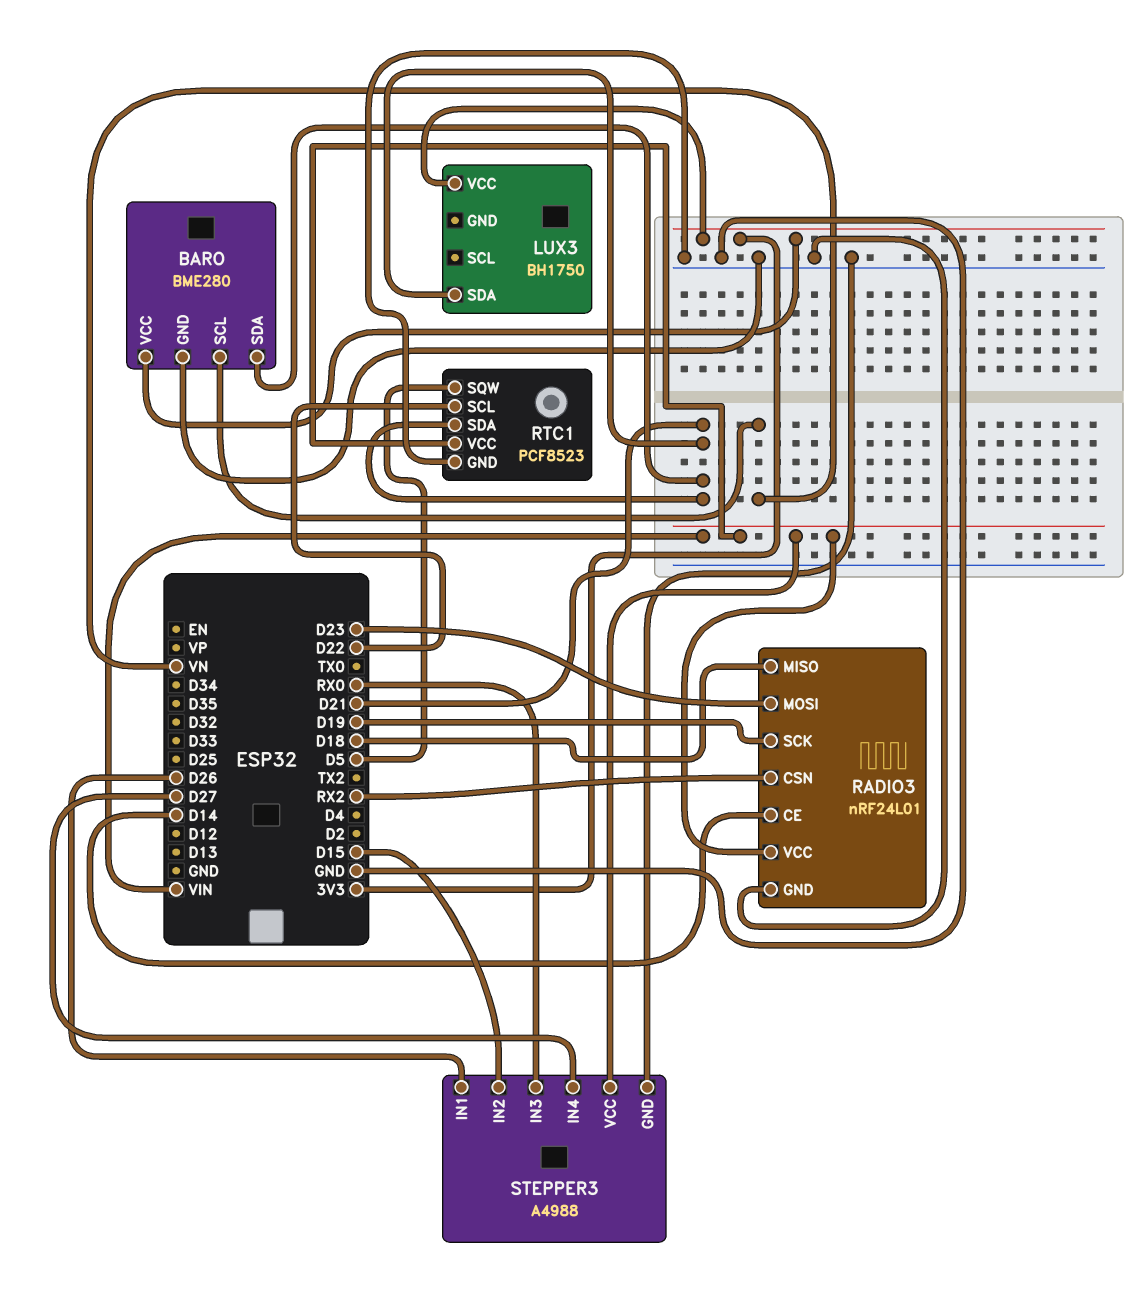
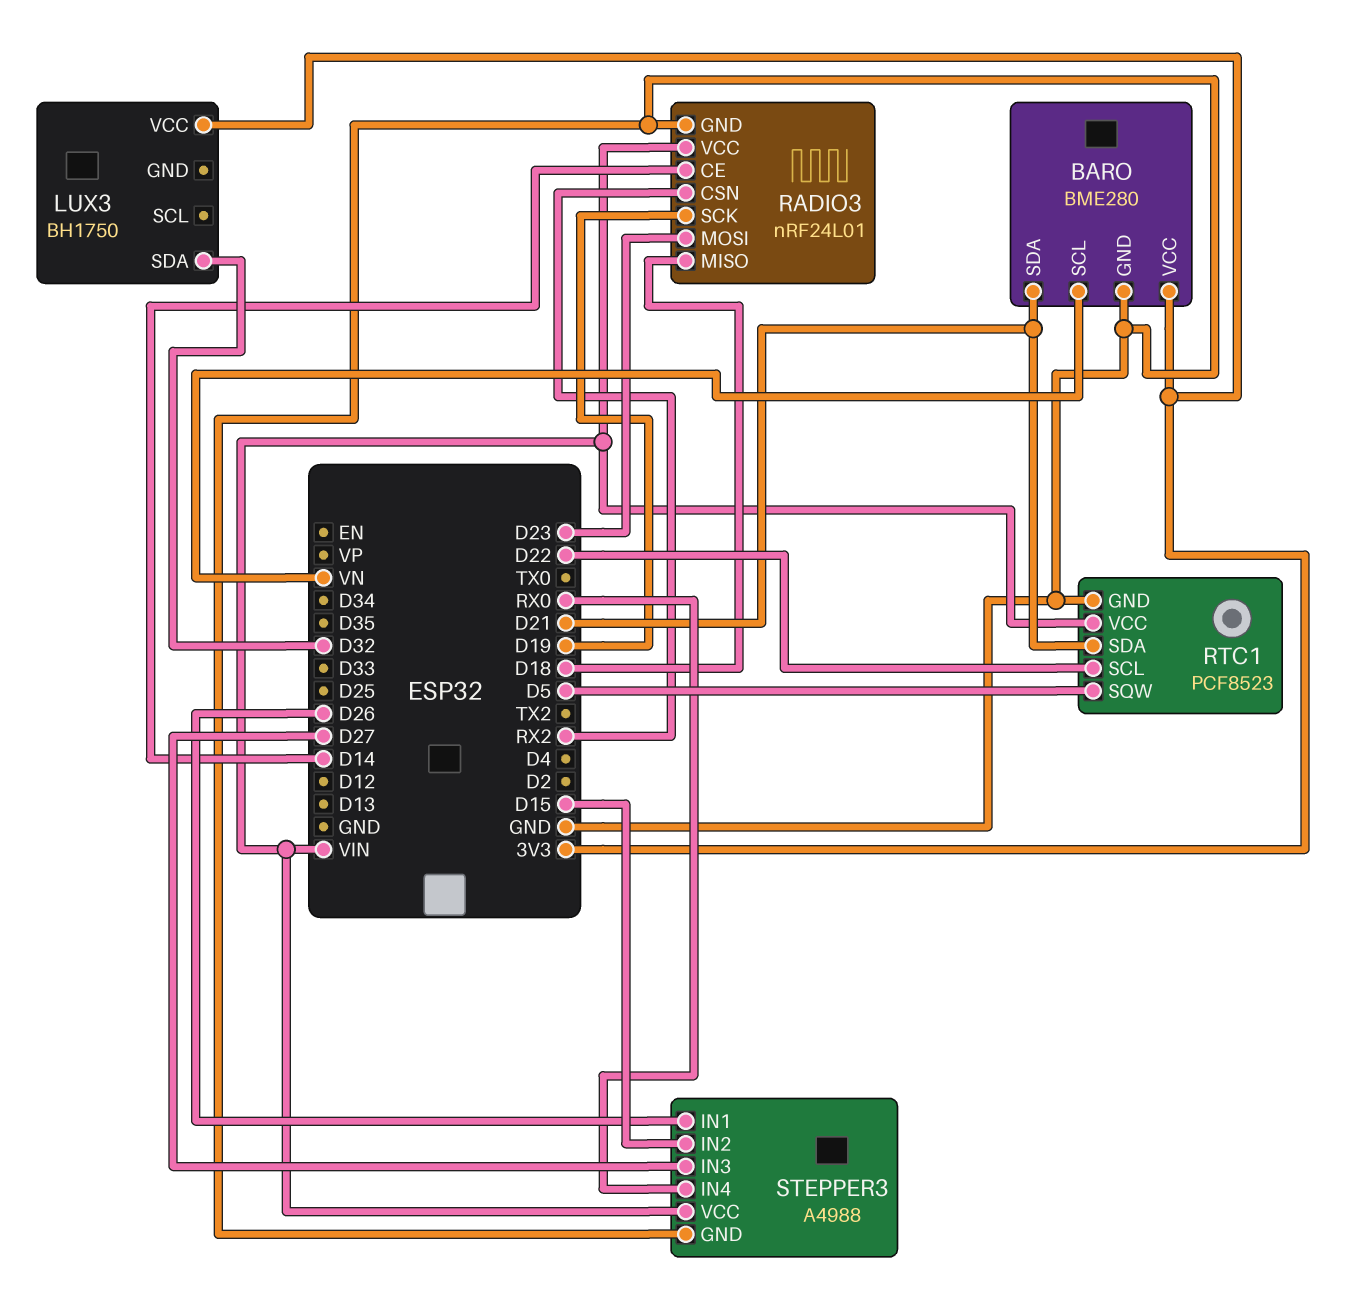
LUX3 pin SDA: D21 -> D32
STEPPER3 pin IN3: RX0 -> D27
STEPPER3 pin IN4: D27 -> RX0

